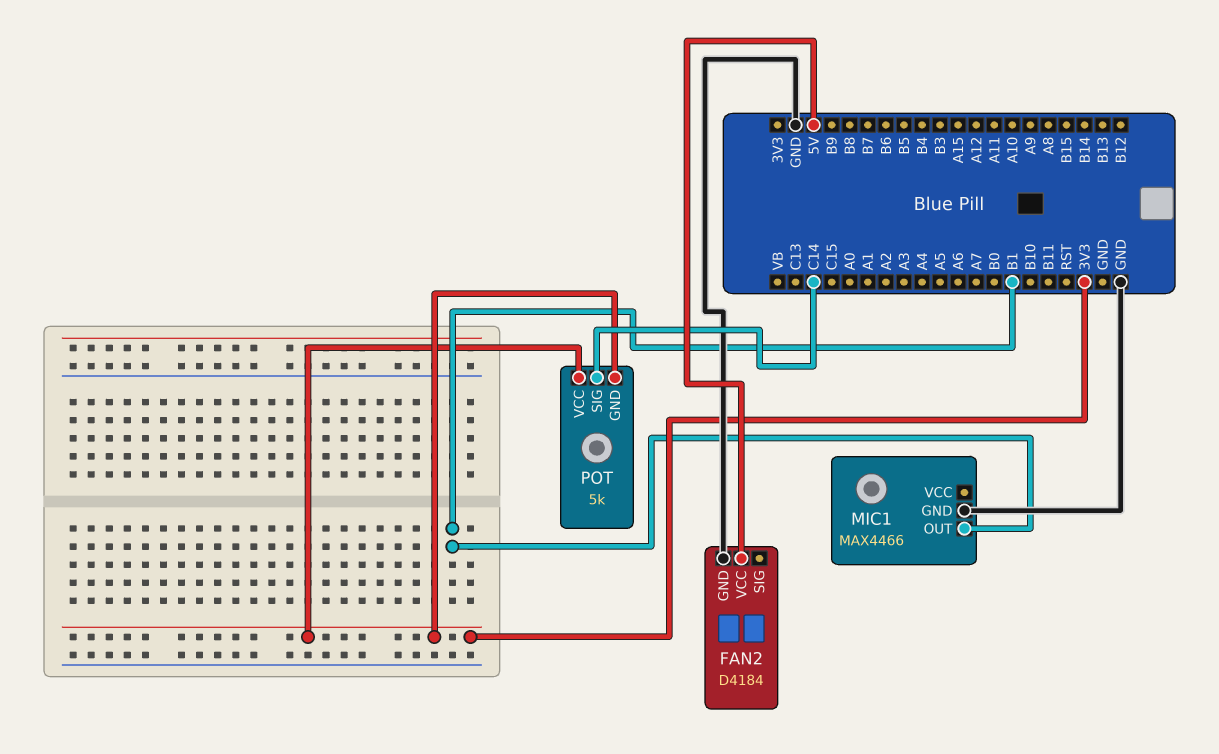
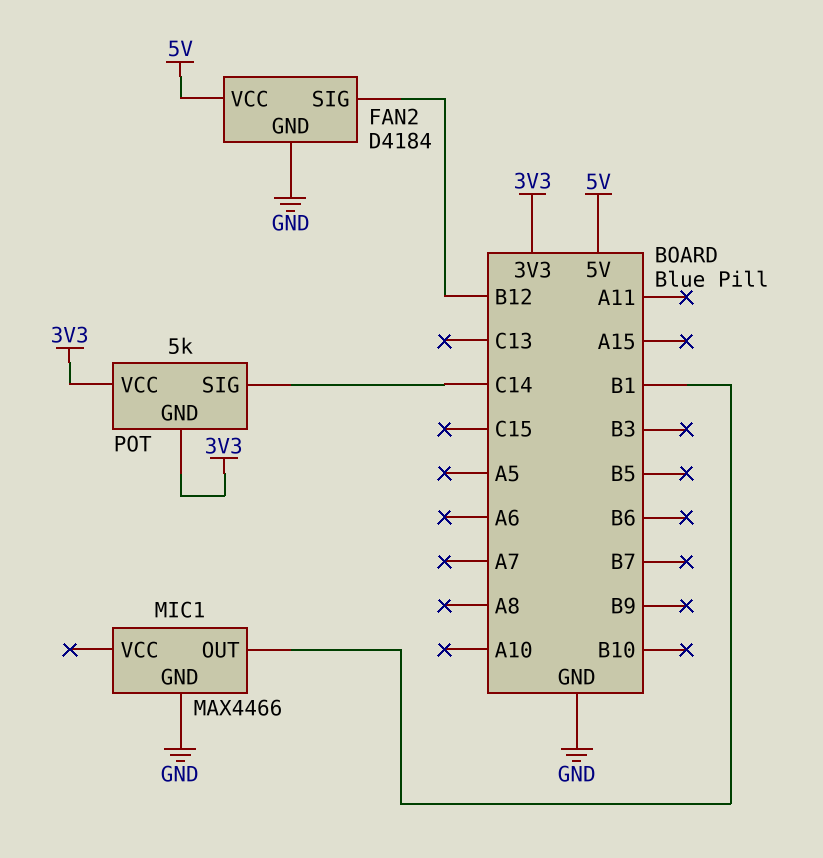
FAN2 pin SIG: none -> B12

